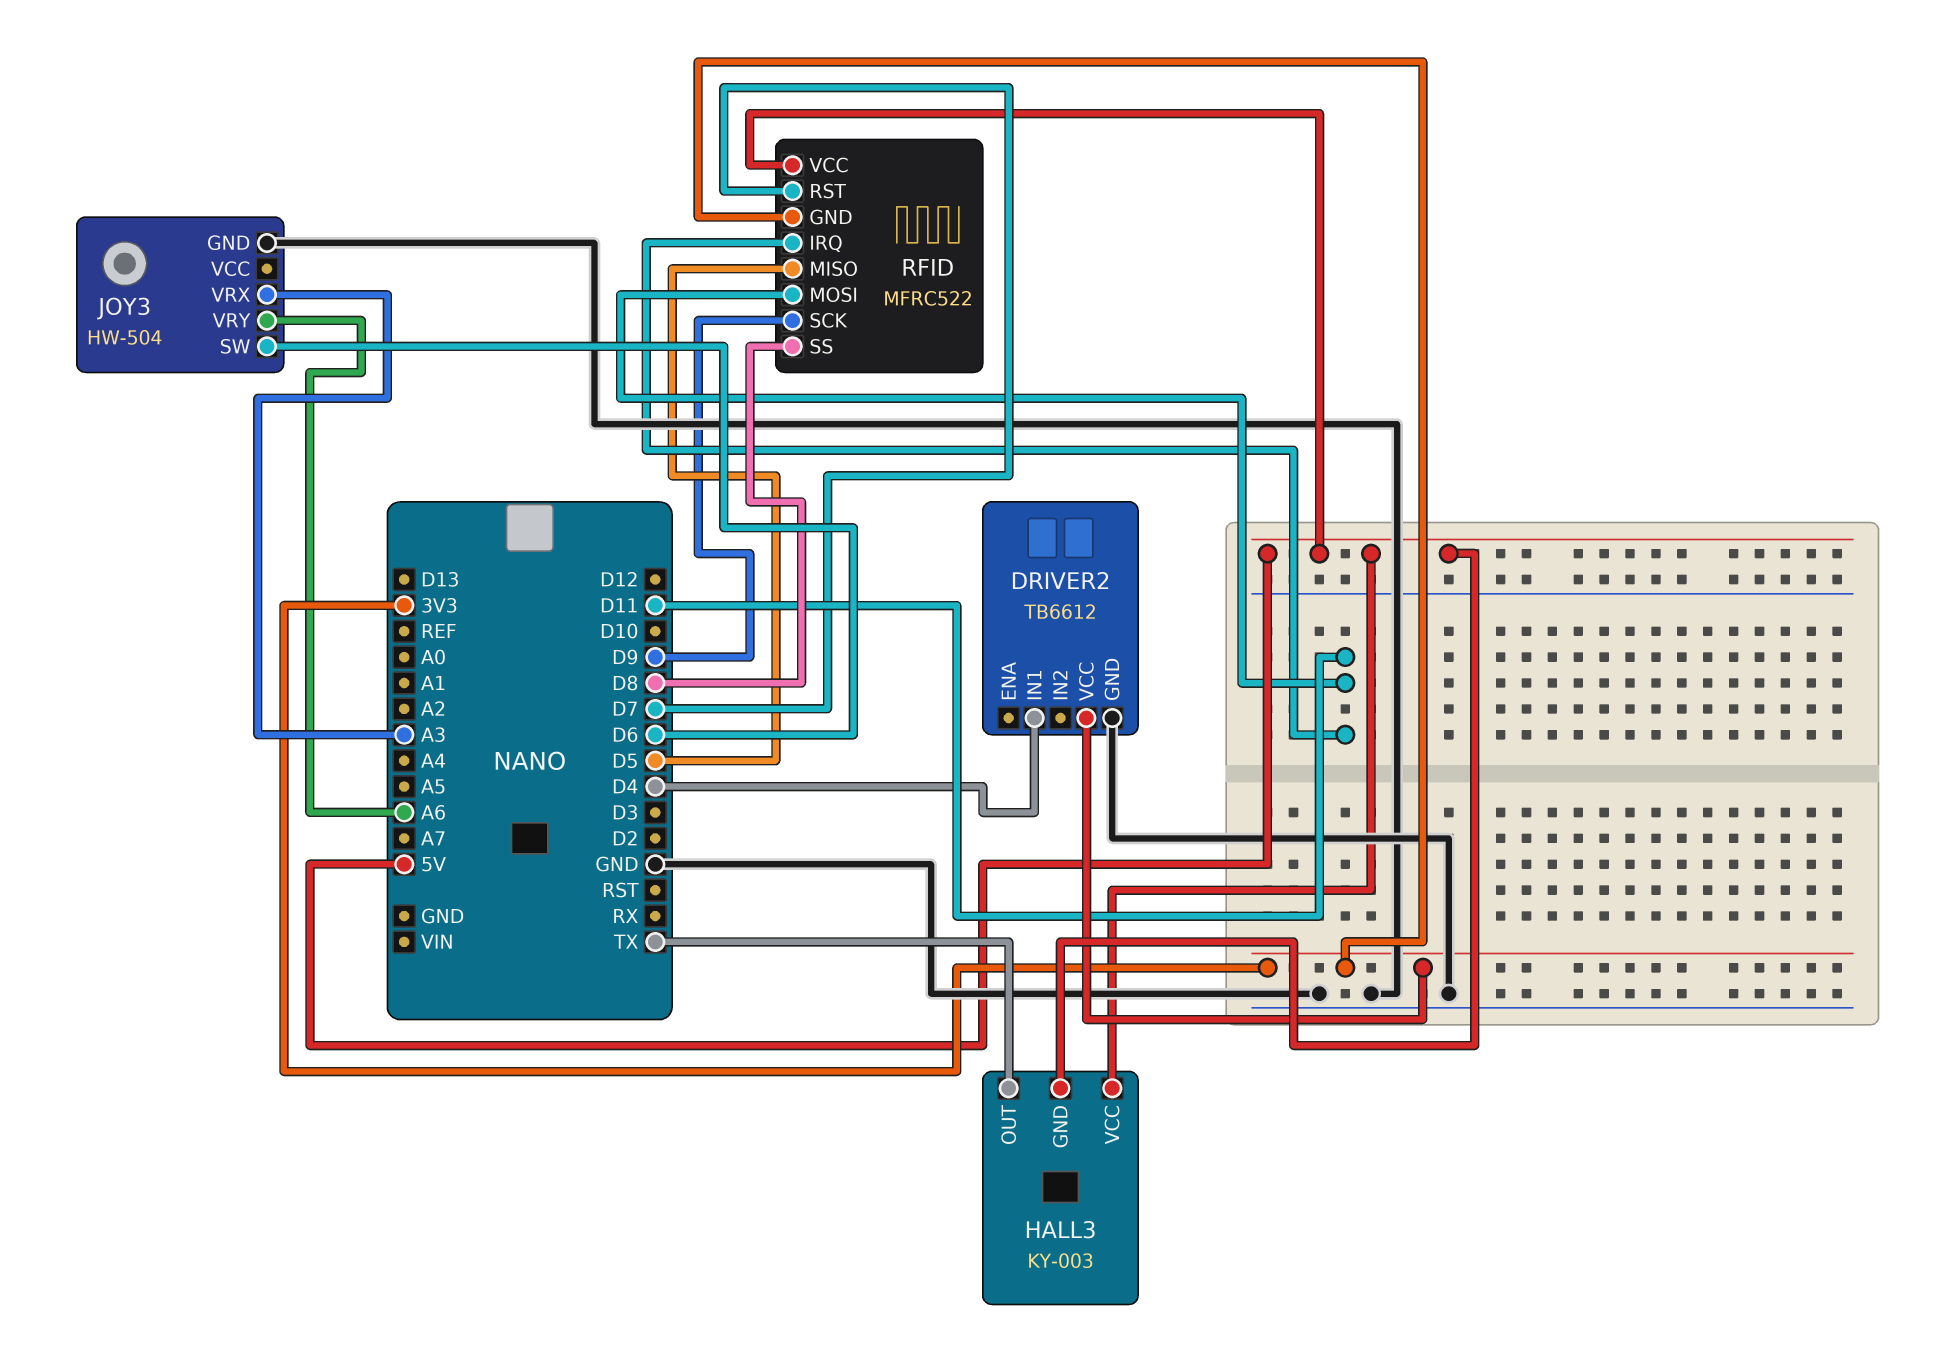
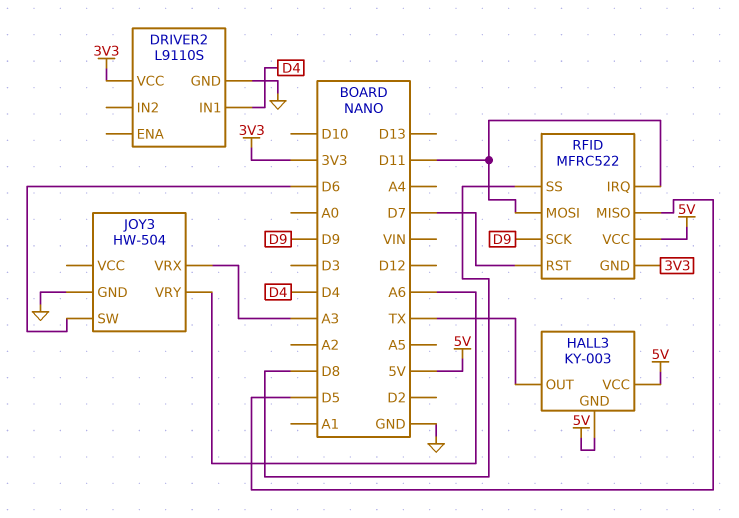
DRIVER2: TB6612 -> L9110S

